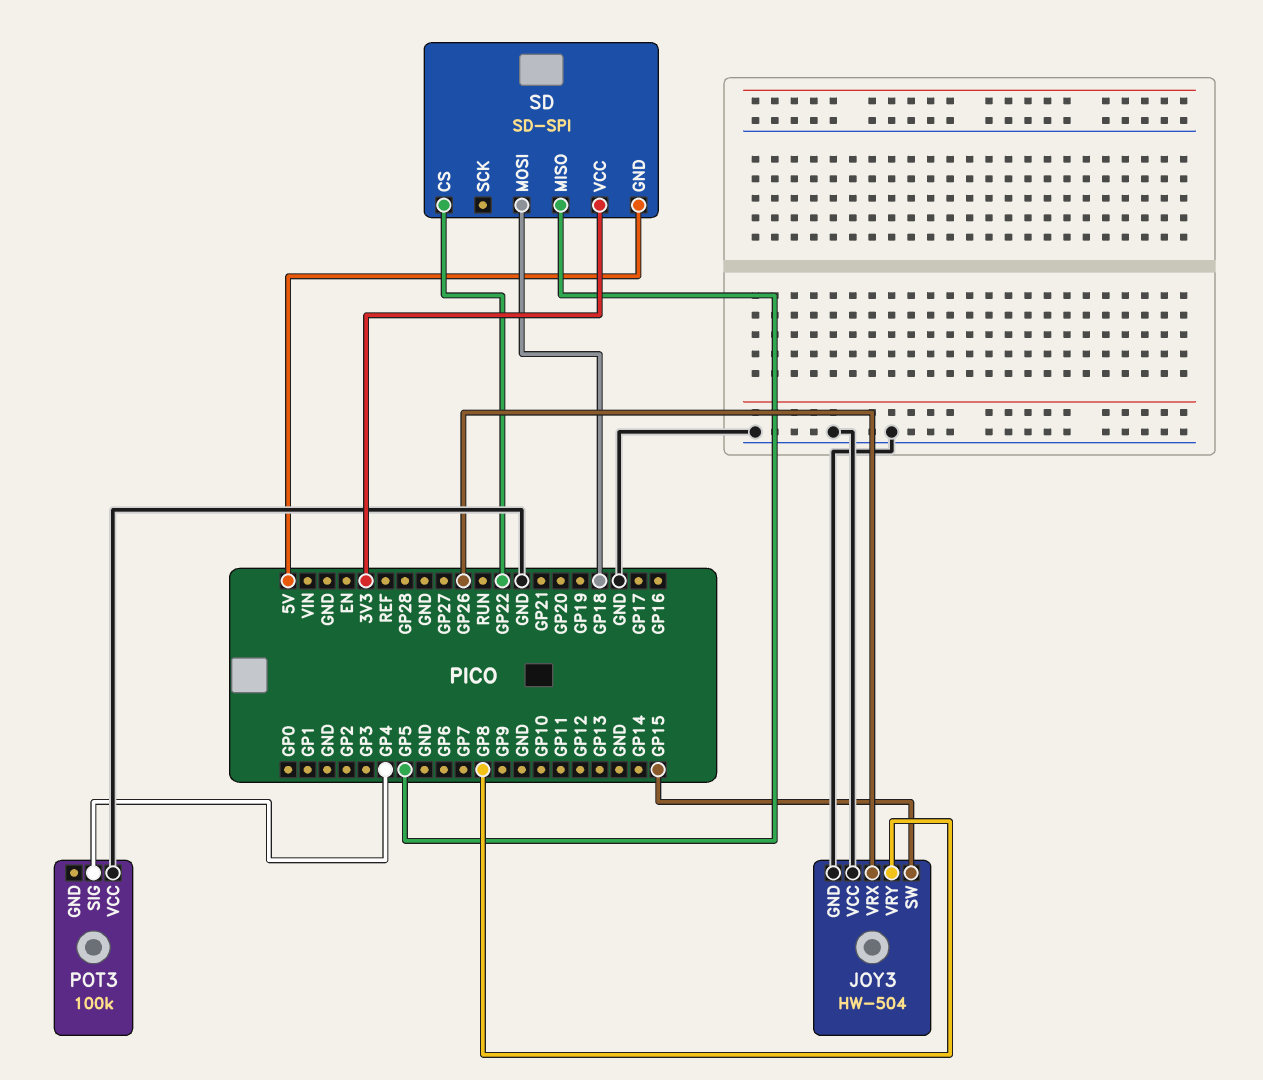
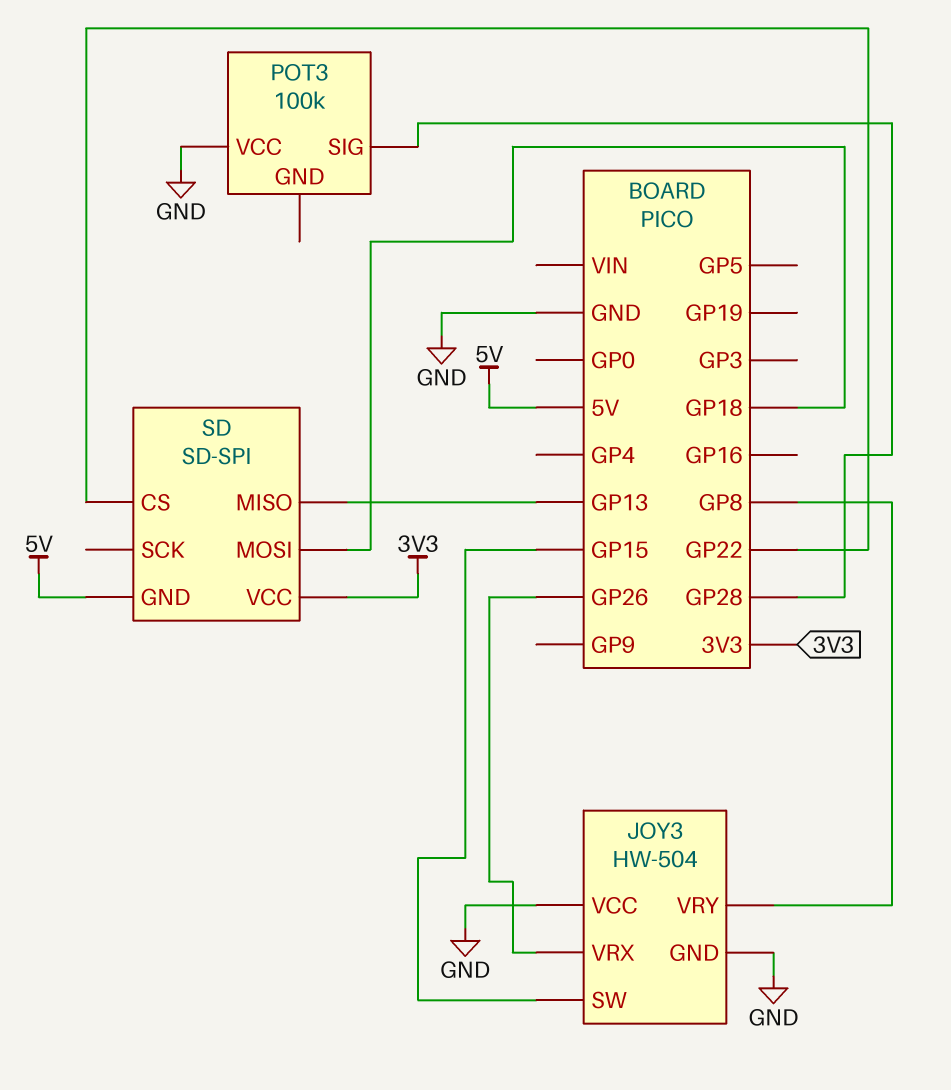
POT3 pin SIG: GP4 -> GP28
SD pin MISO: GP5 -> GP13

